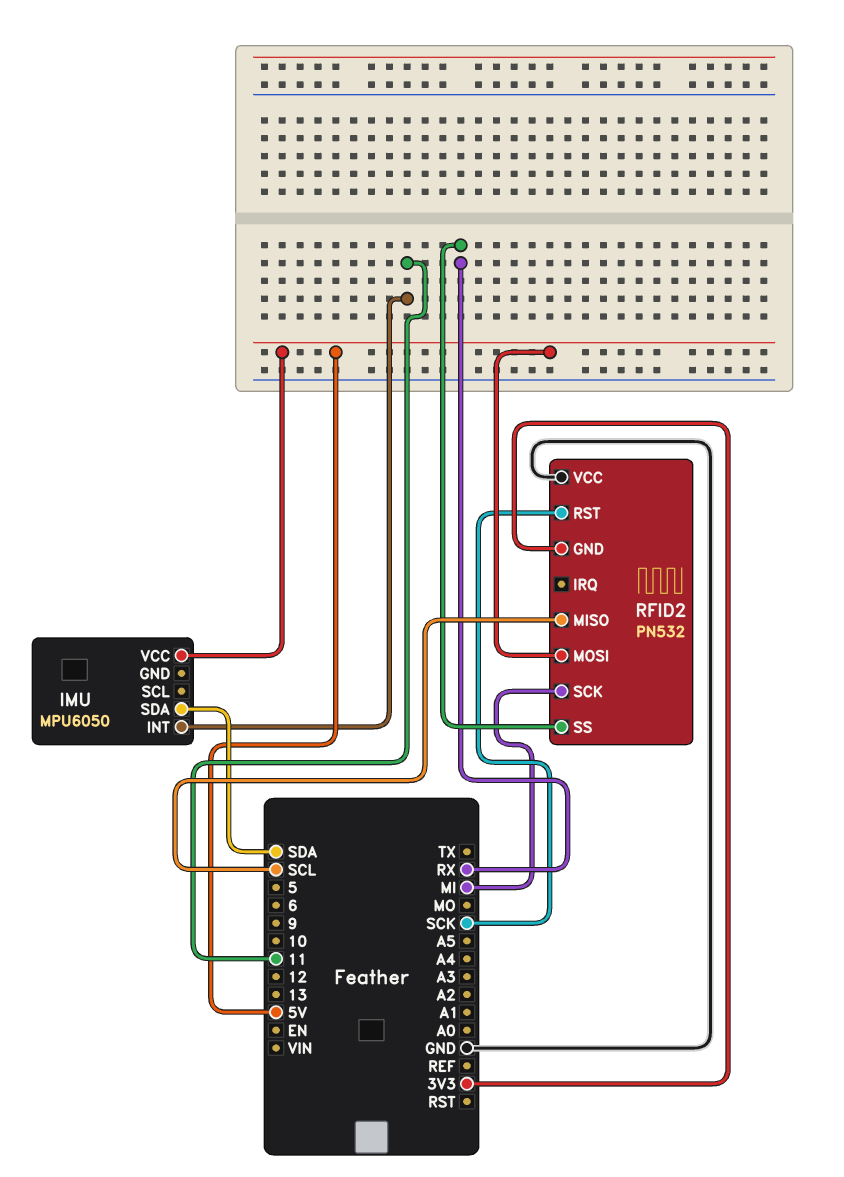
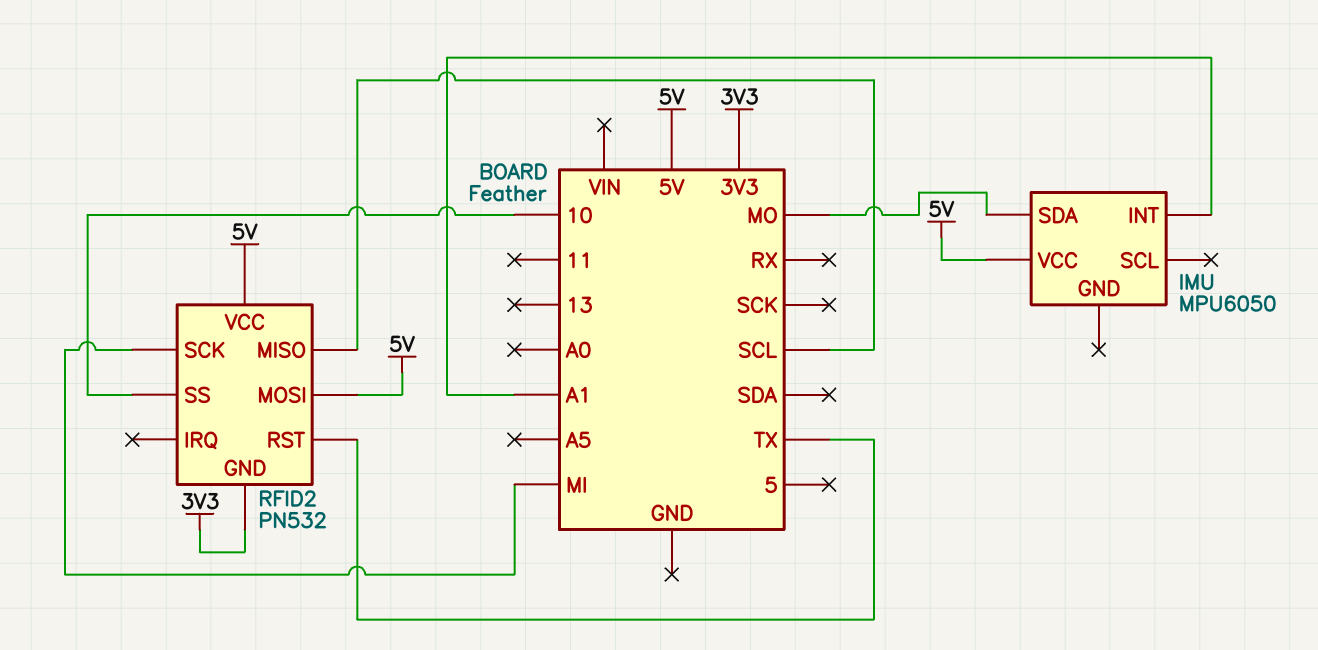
IMU pin INT: 11 -> A1
IMU pin SDA: SDA -> MO
RFID2 pin RST: SCK -> TX
RFID2 pin SS: RX -> 10
RFID2 pin VCC: GND -> 5V

